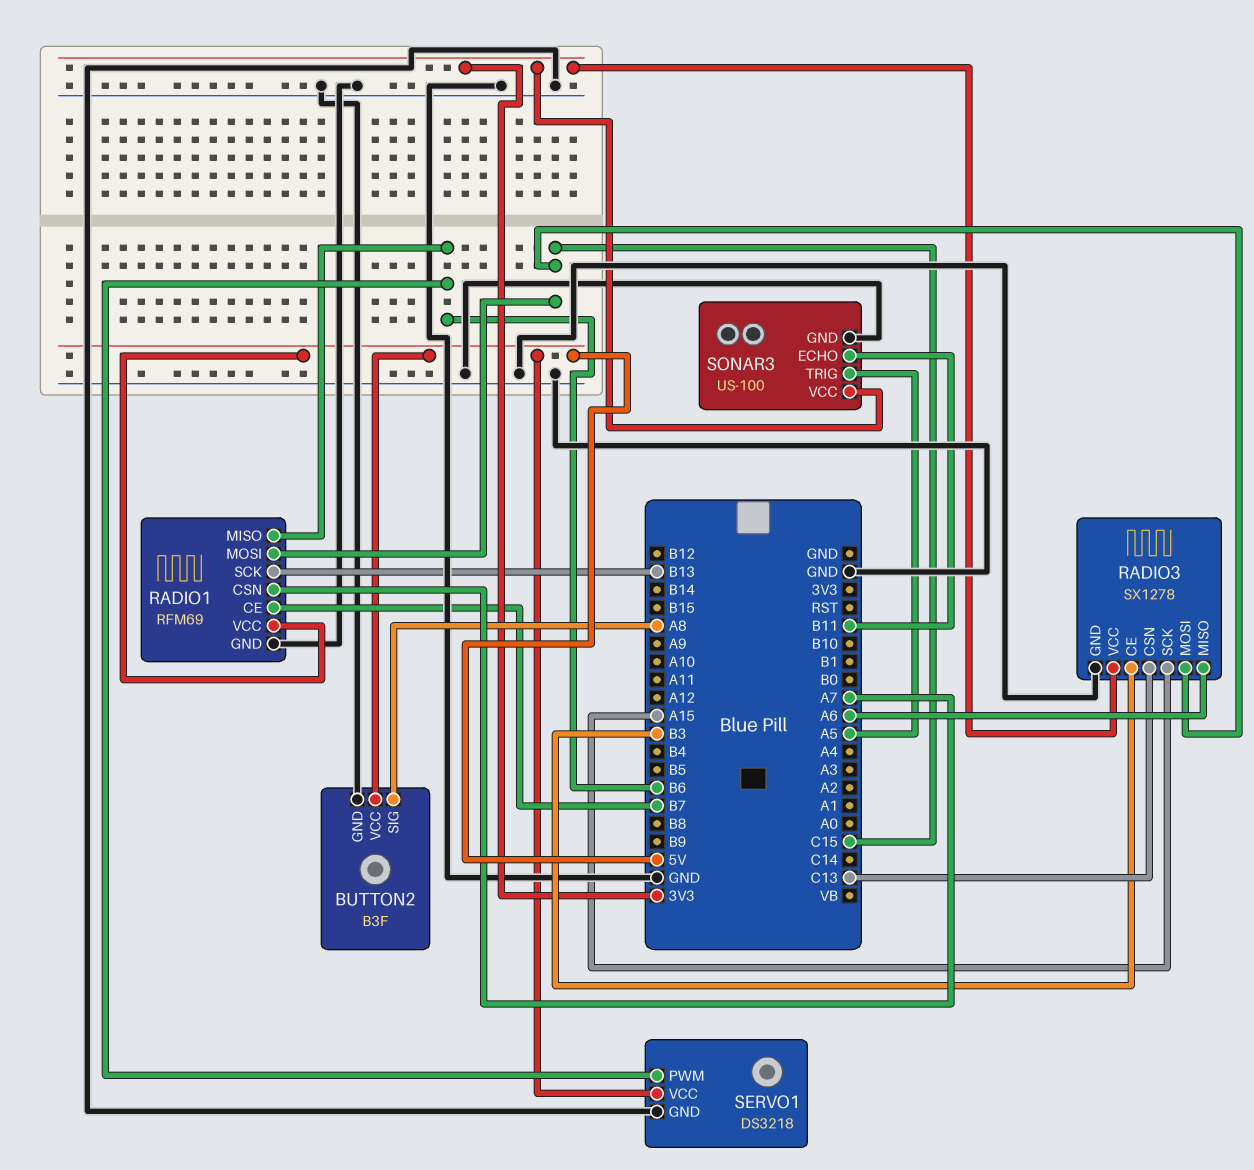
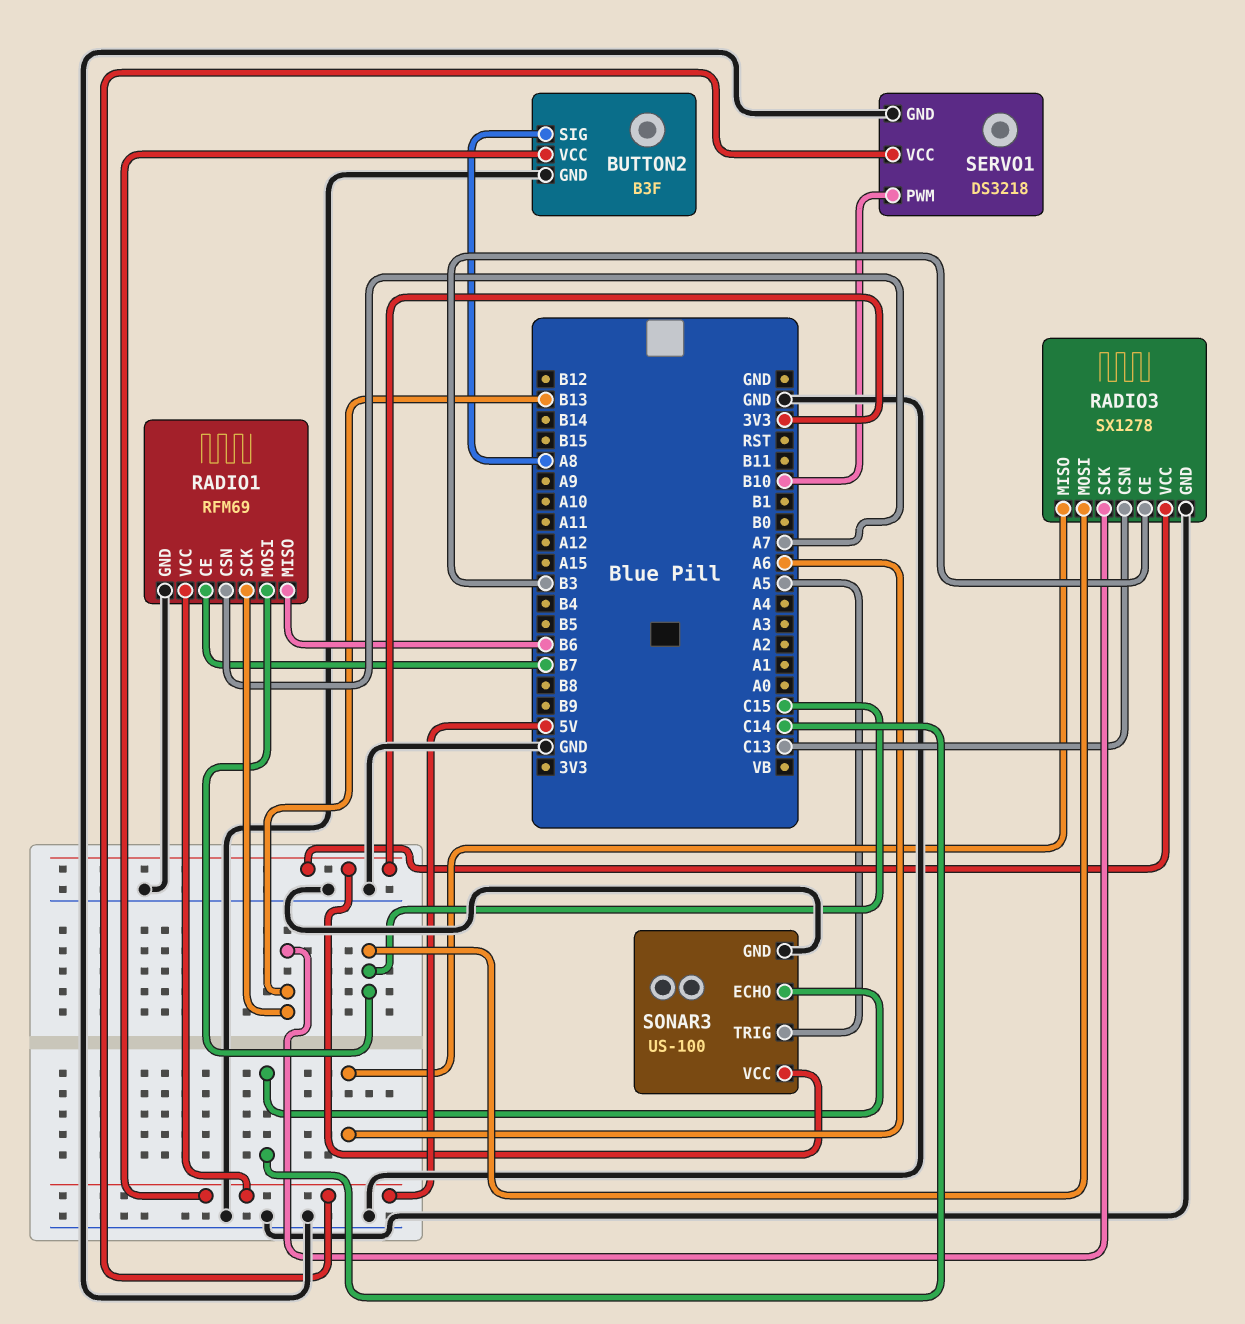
RADIO3 pin SCK: A15 -> B13
SERVO1 pin PWM: B6 -> B10
SONAR3 pin ECHO: B11 -> C14

